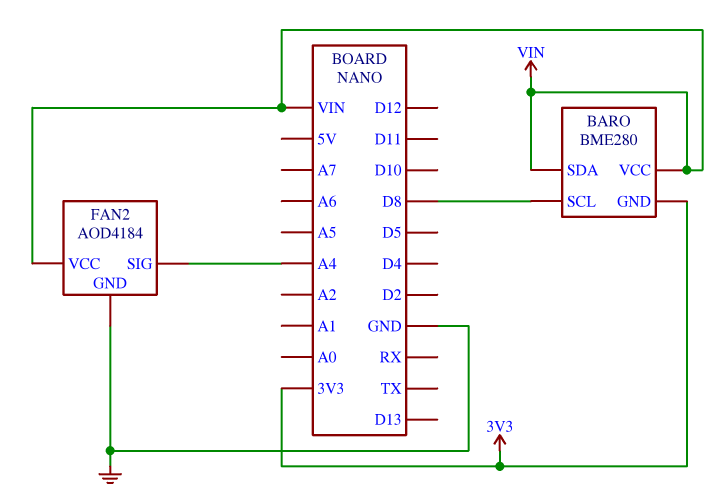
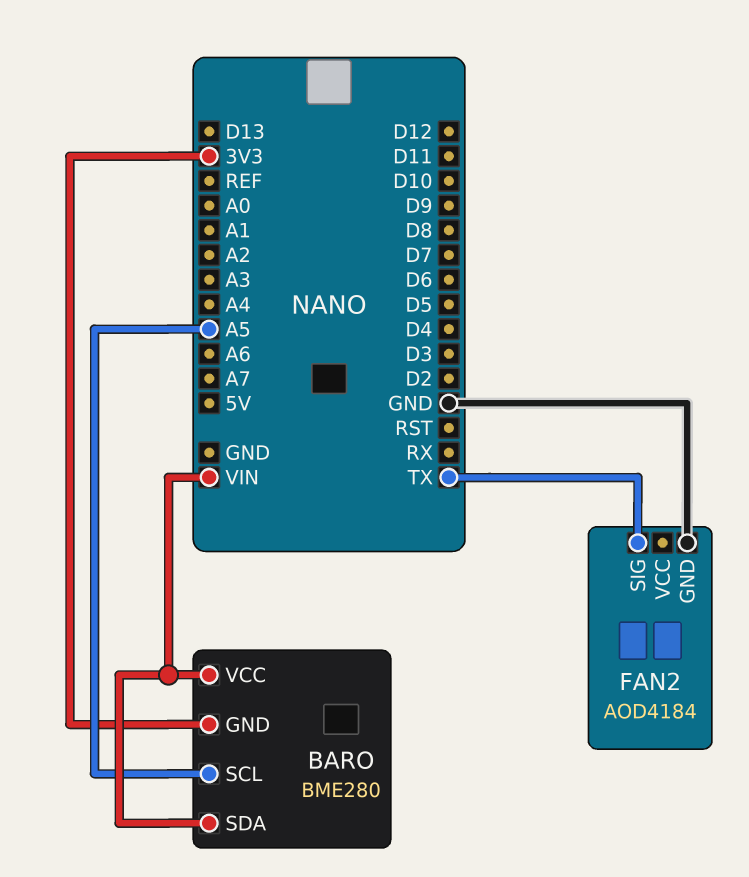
BARO pin SCL: D8 -> A5
FAN2 pin SIG: A4 -> TX
FAN2 pin VCC: VIN -> none

